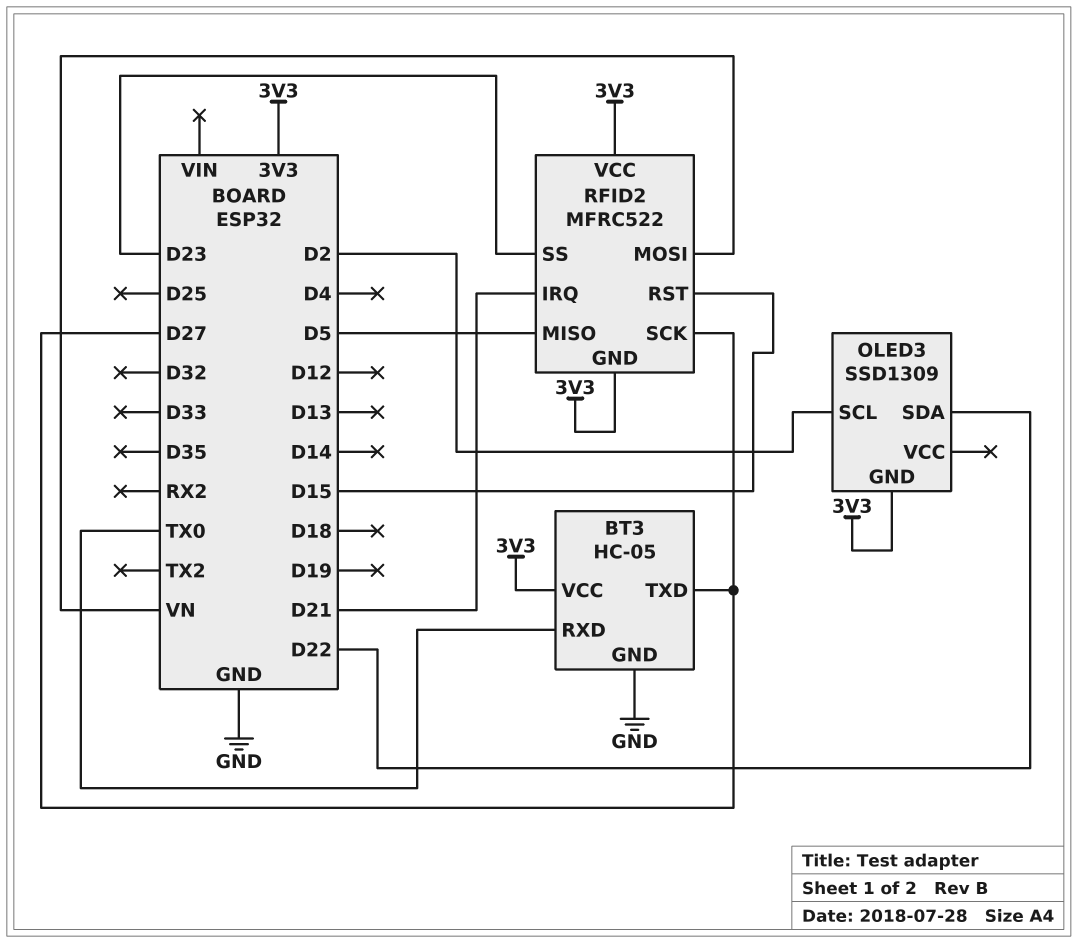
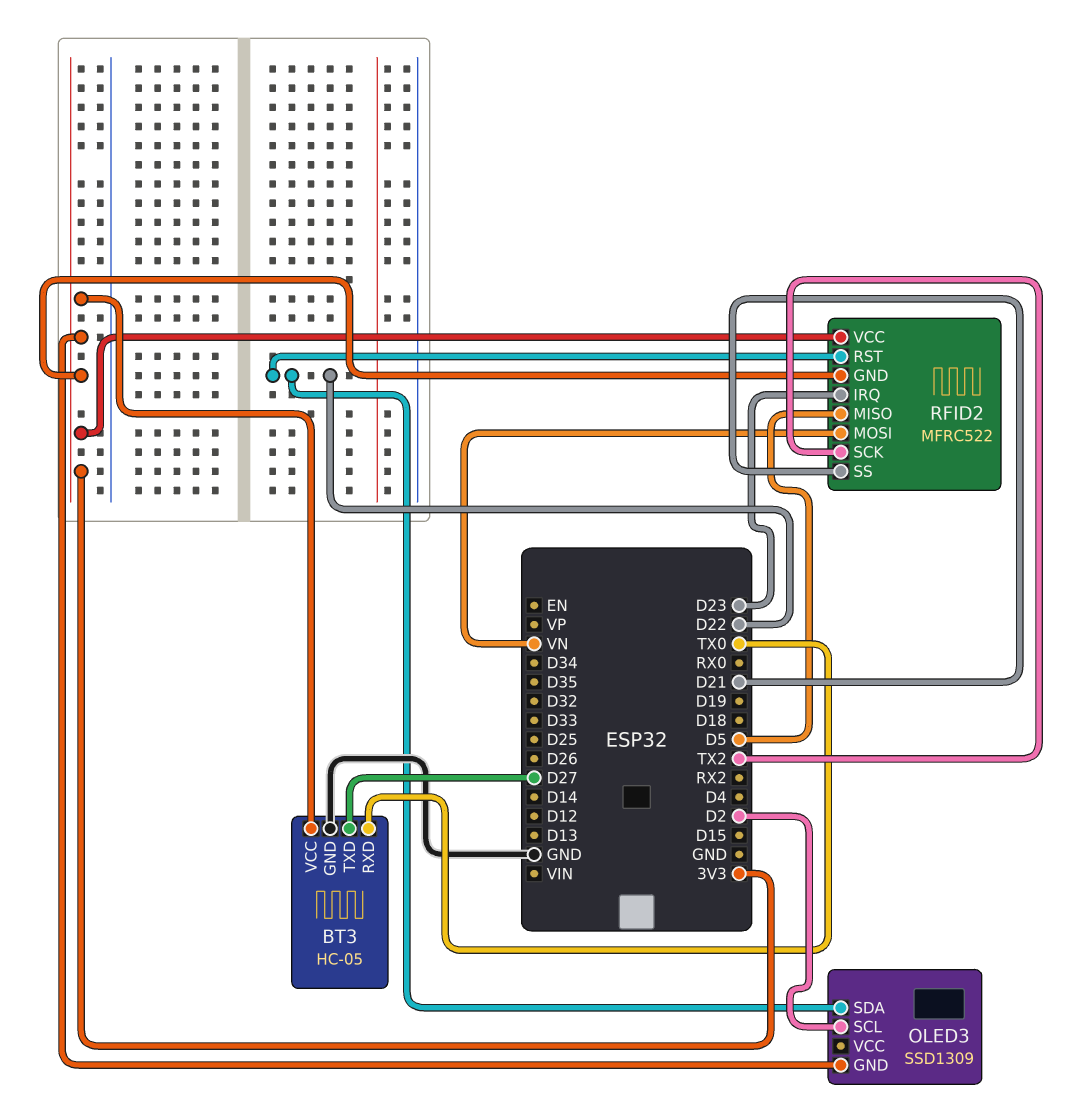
RFID2 pin IRQ: D21 -> D23
RFID2 pin RST: D15 -> D22
RFID2 pin SCK: D27 -> TX2
RFID2 pin SS: D23 -> D21

